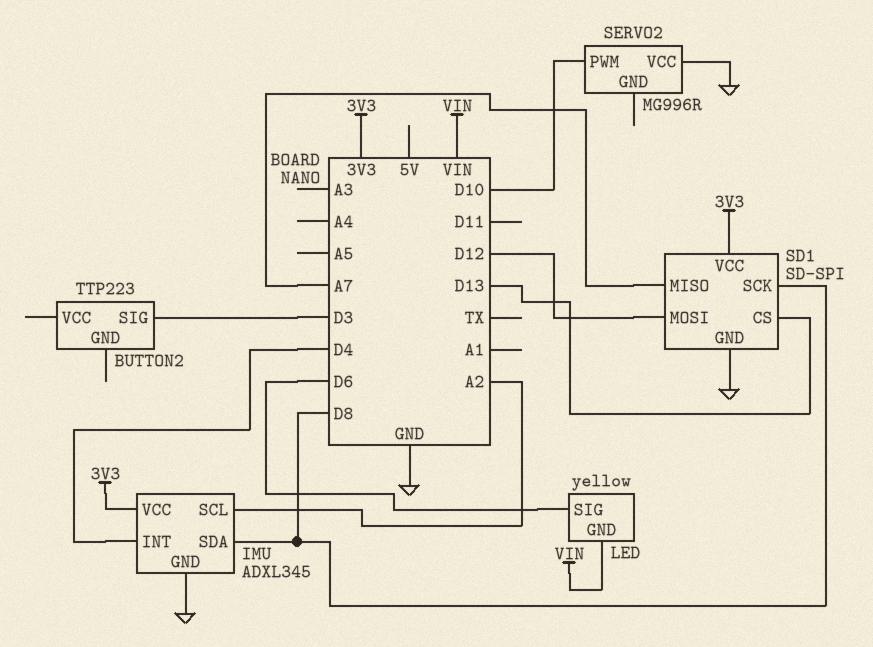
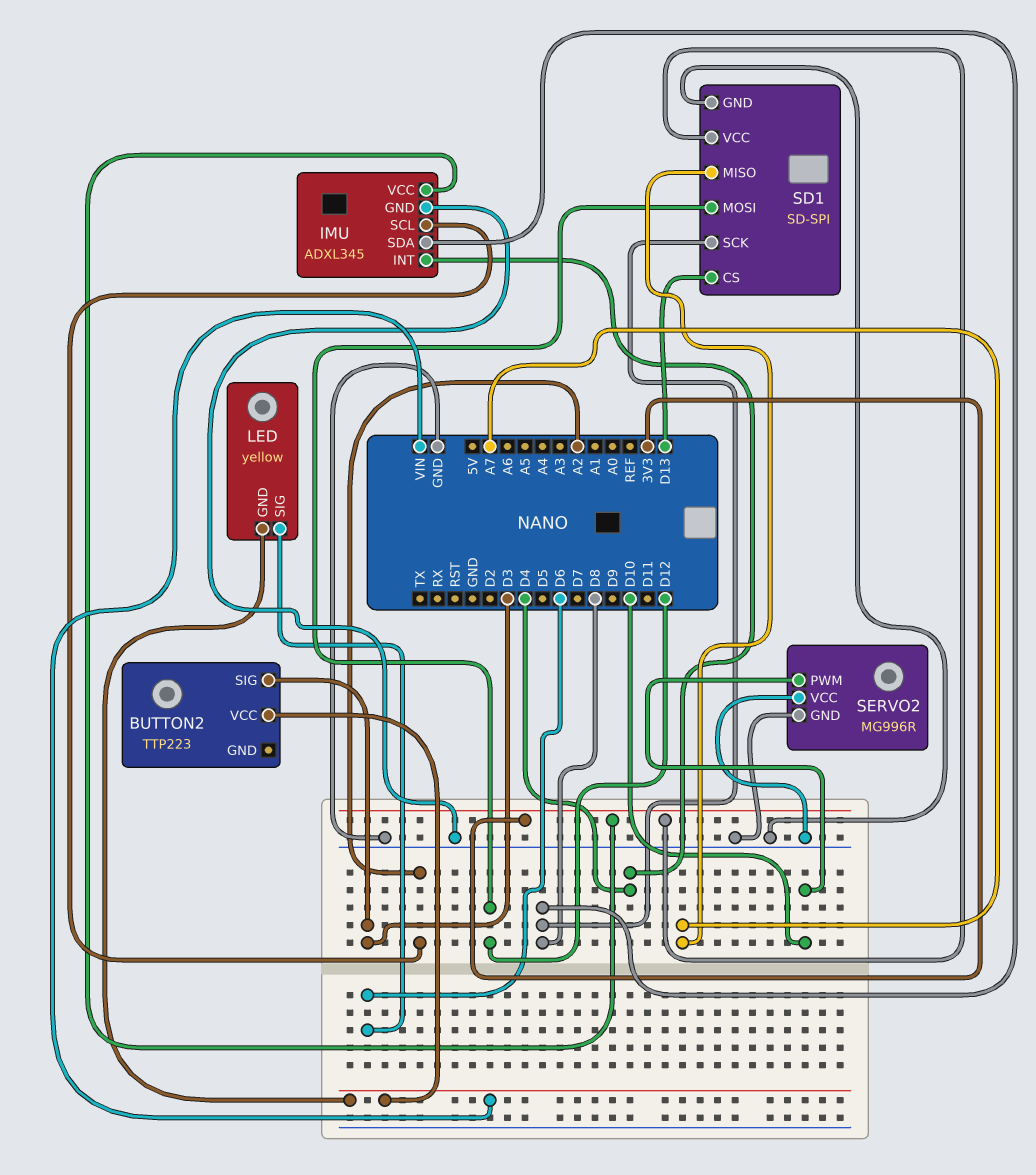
BUTTON2 pin VCC: none -> VIN
SERVO2 pin GND: none -> GND

